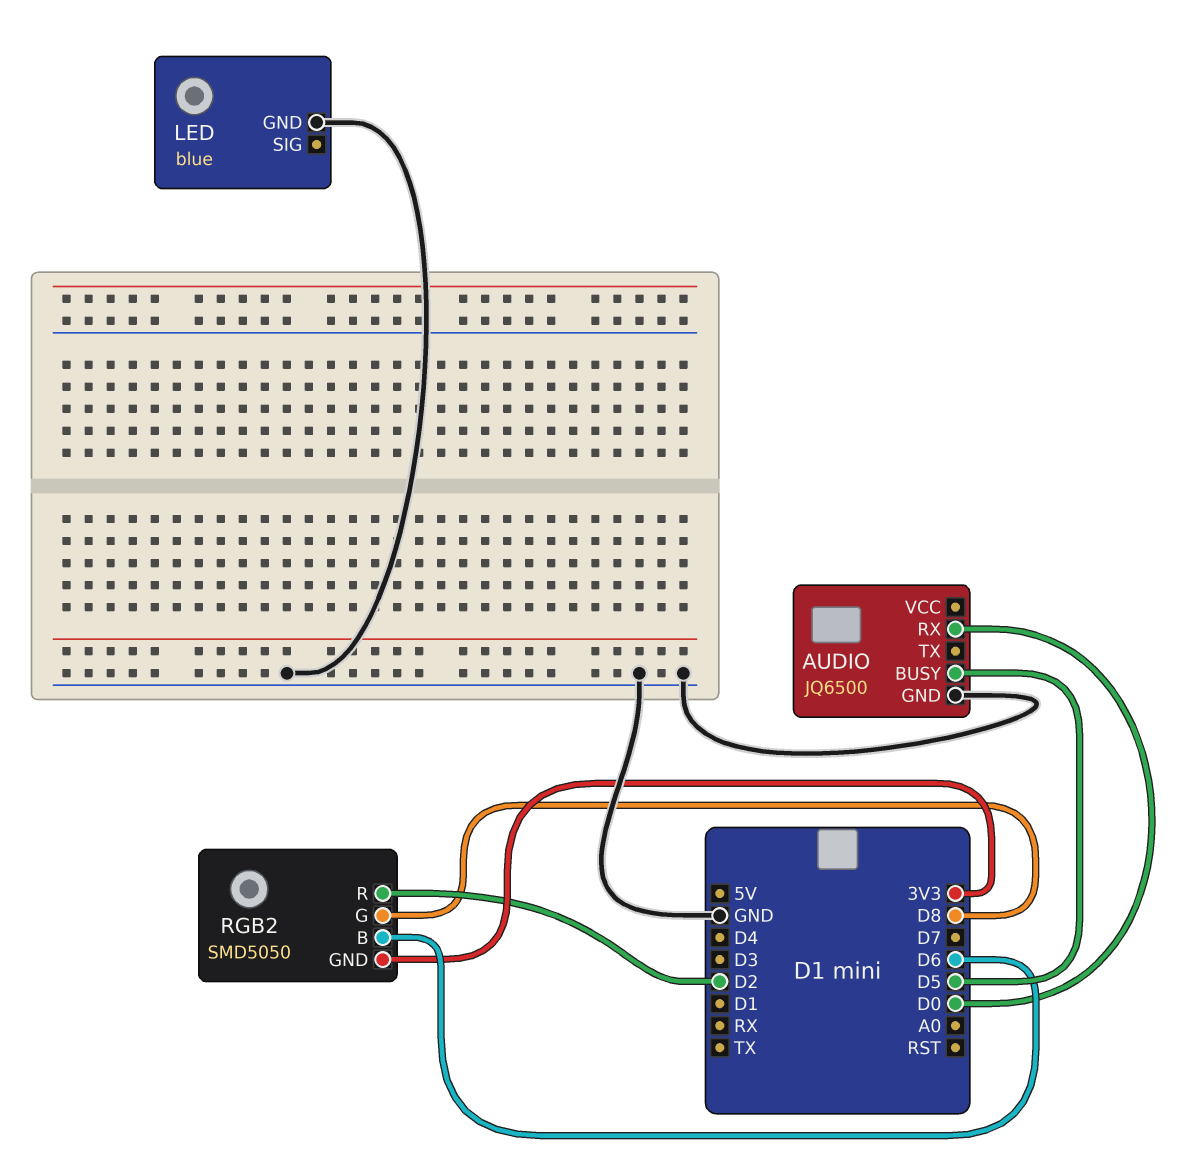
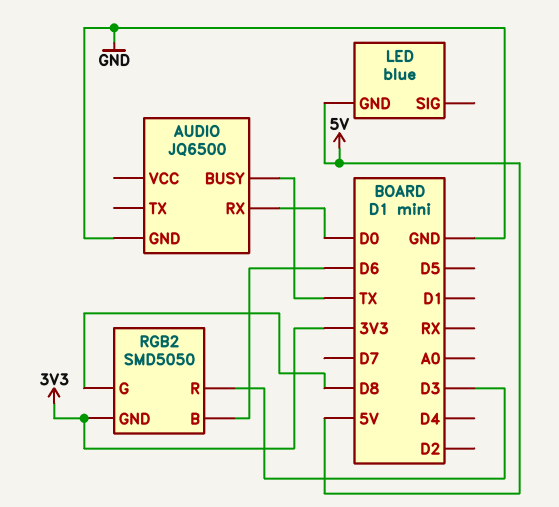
AUDIO pin BUSY: D5 -> TX
LED pin GND: GND -> 5V
RGB2 pin R: D2 -> D3

